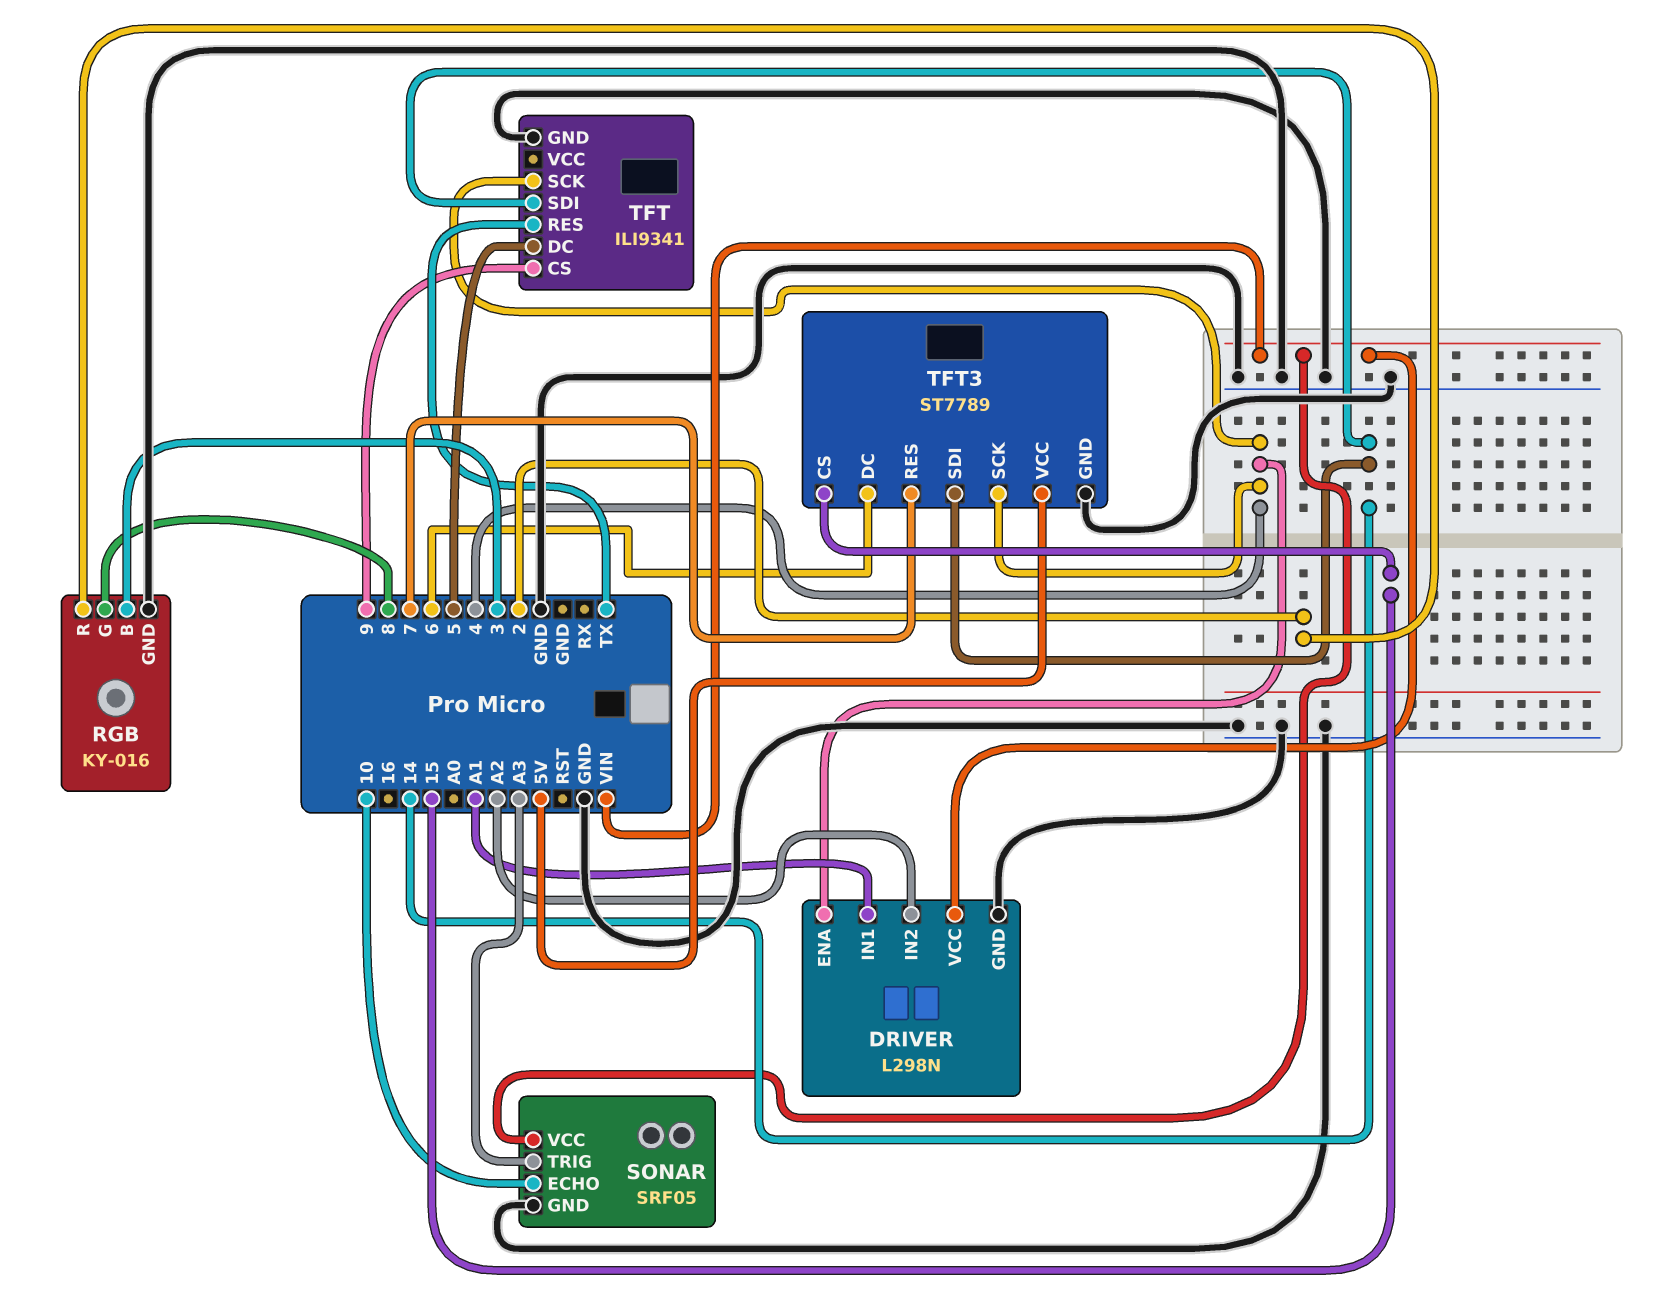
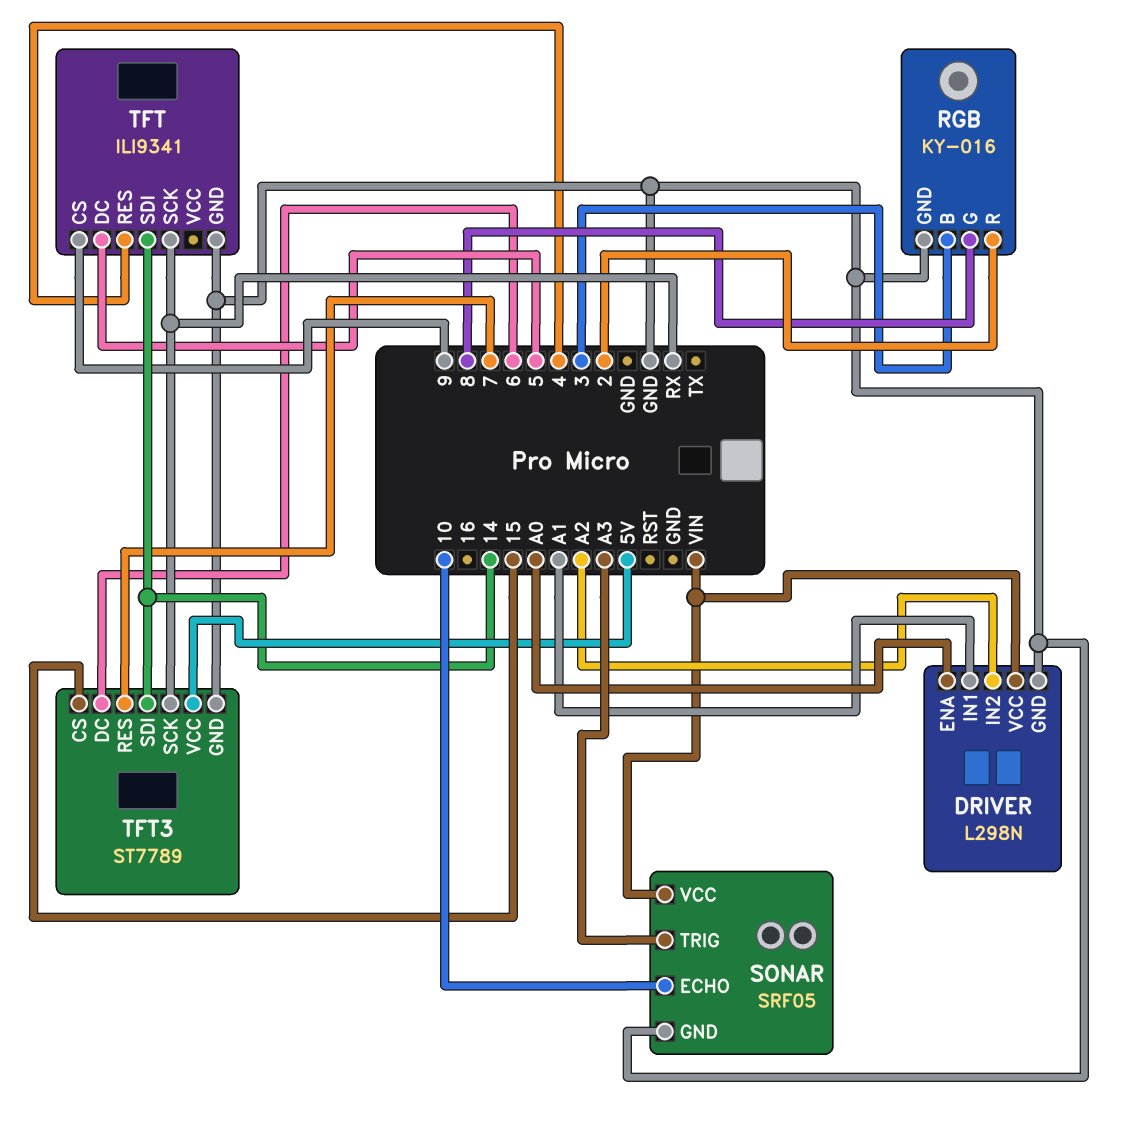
DRIVER pin ENA: 4 -> A0
TFT pin RES: TX -> 4
TFT pin SCK: 4 -> RX
TFT3 pin SCK: 4 -> RX

